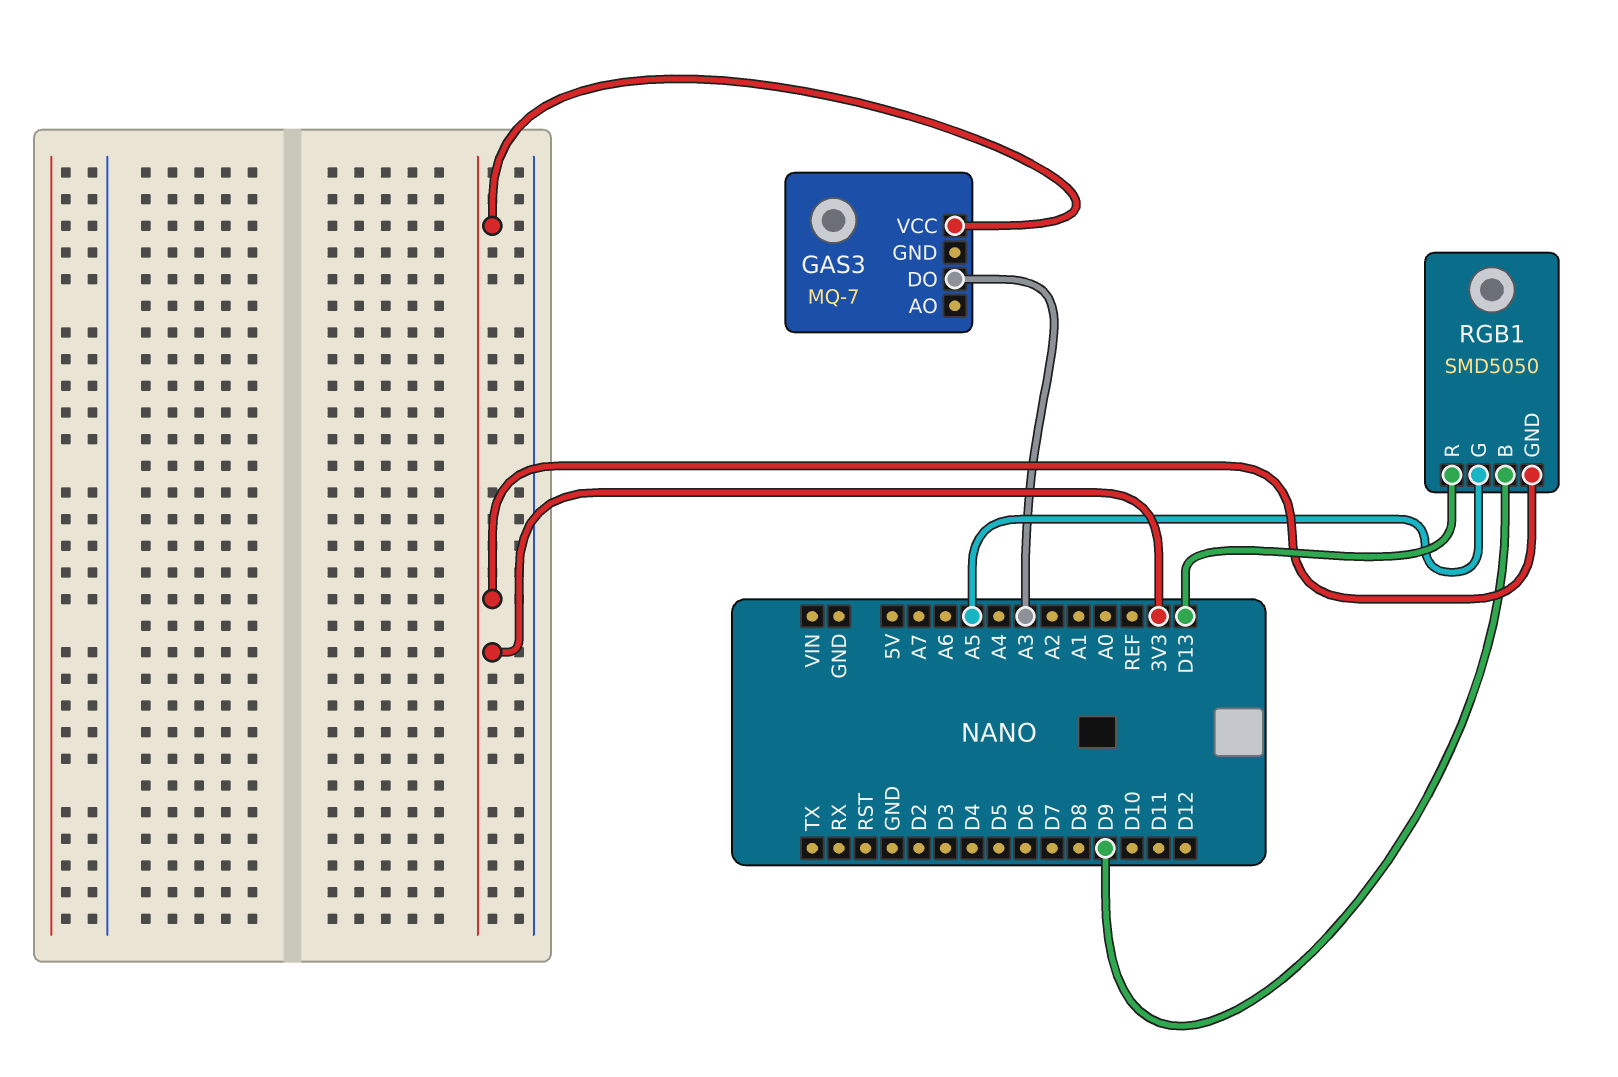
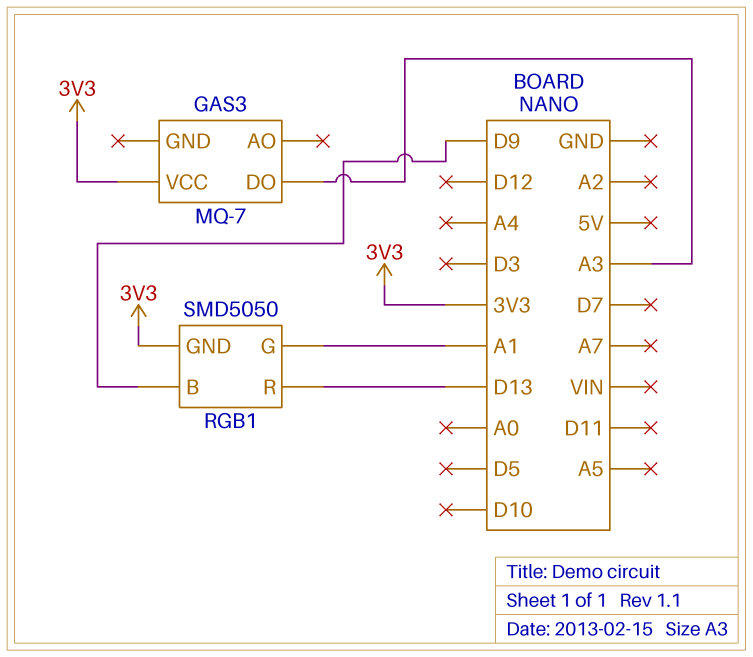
RGB1 pin G: A5 -> A1

